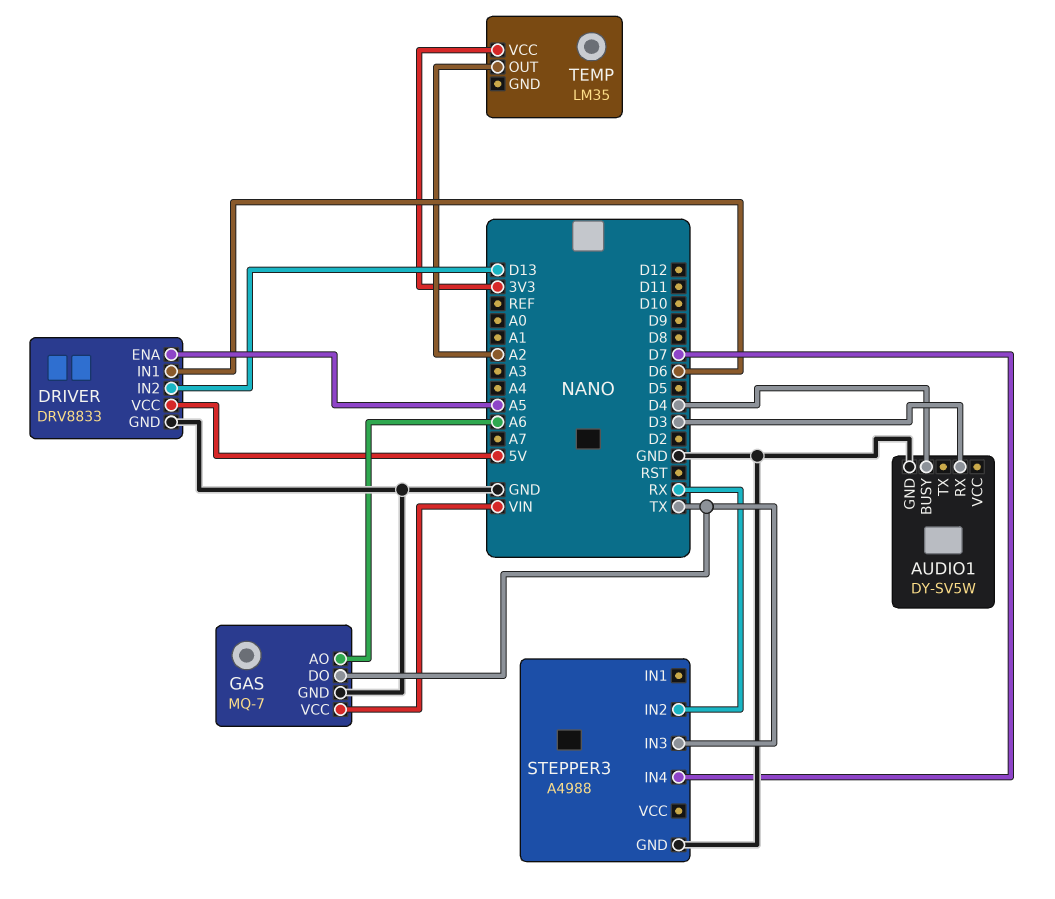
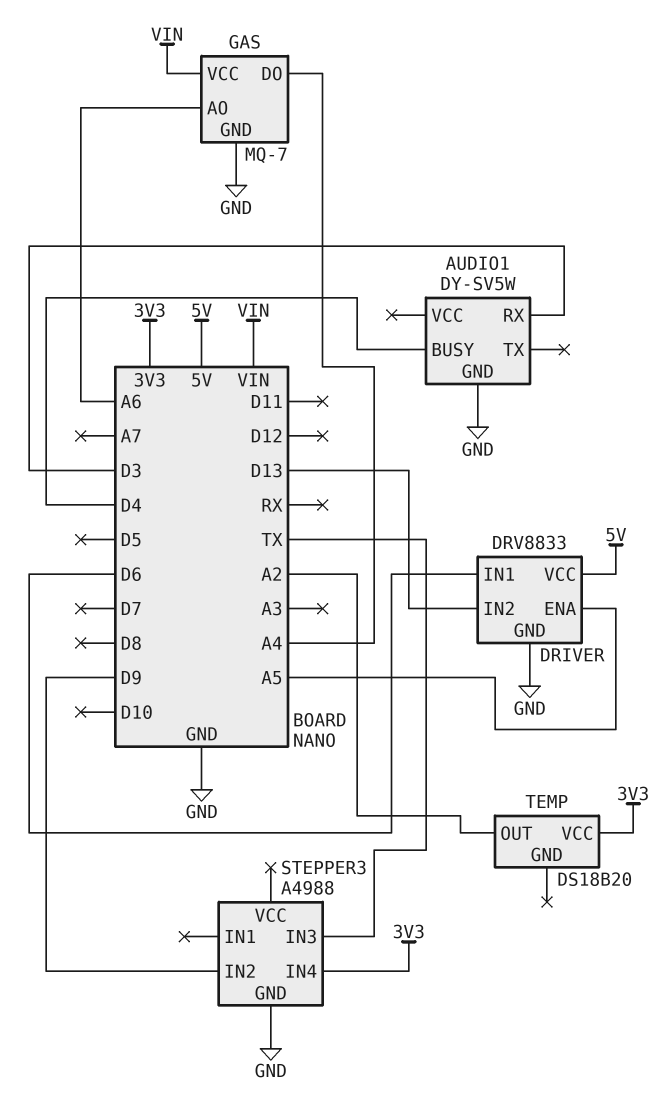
GAS pin DO: TX -> A4
STEPPER3 pin IN2: RX -> D9
STEPPER3 pin IN4: D7 -> 3V3
TEMP: LM35 -> DS18B20

